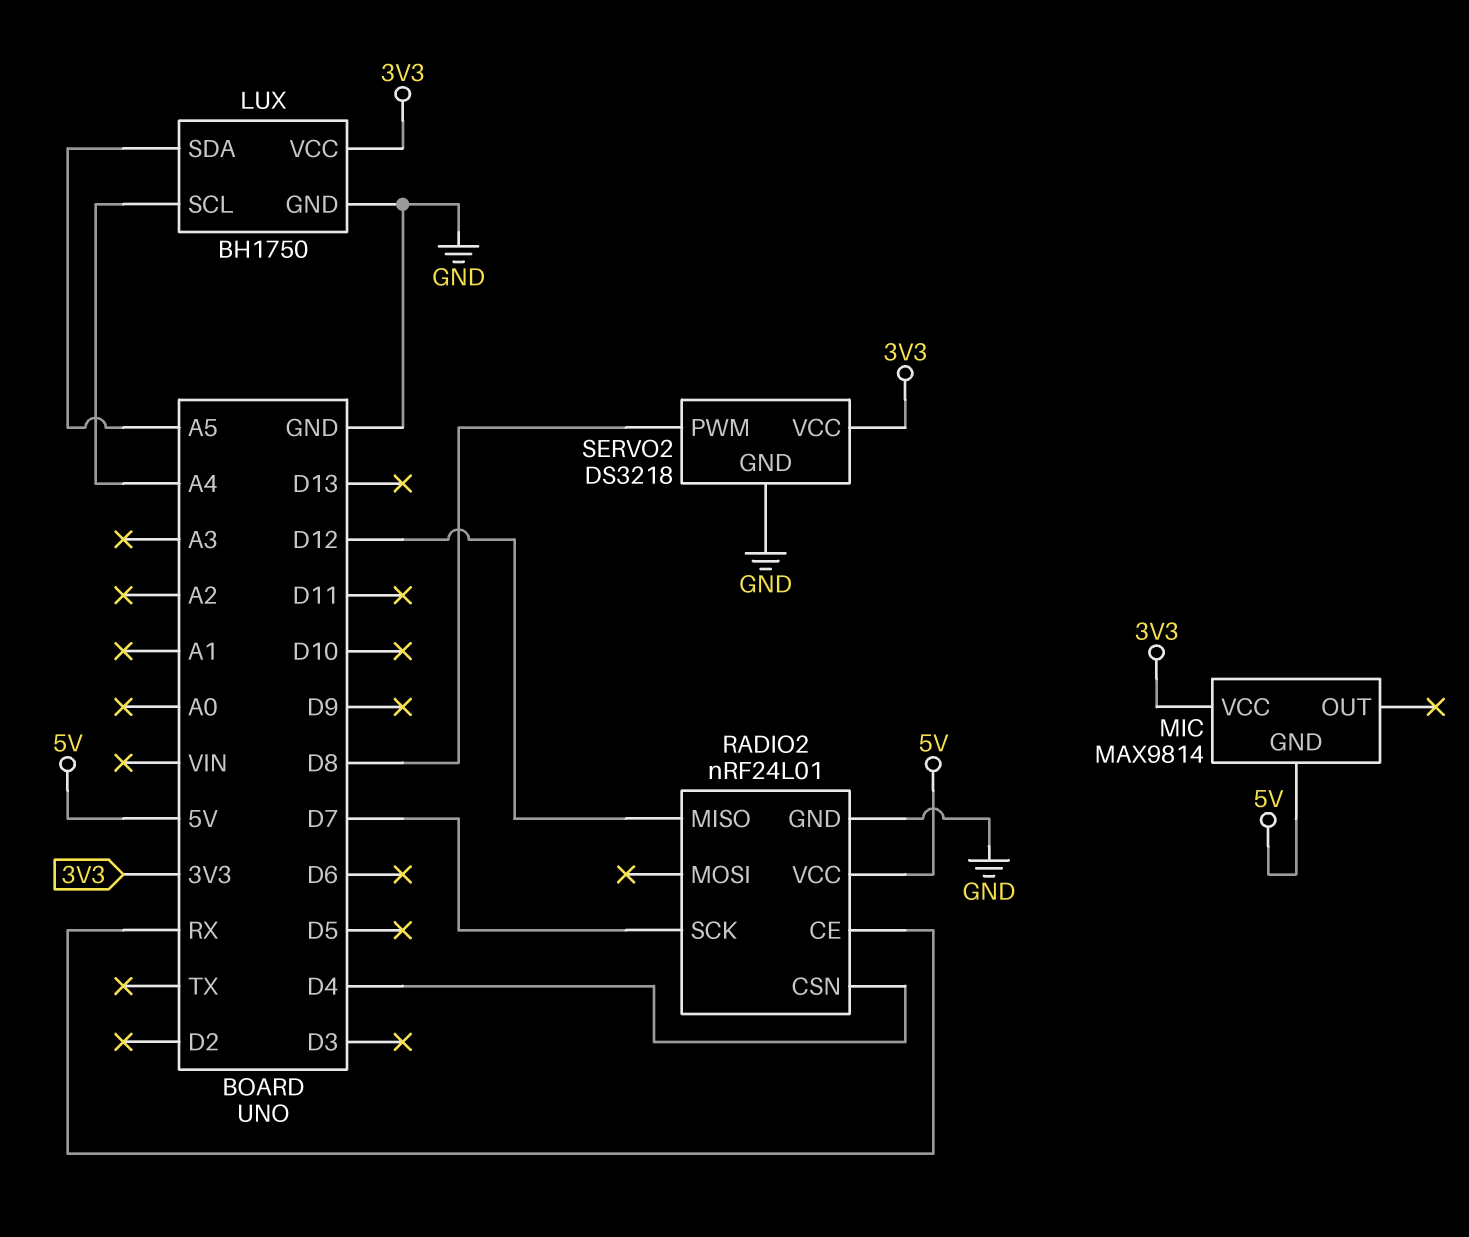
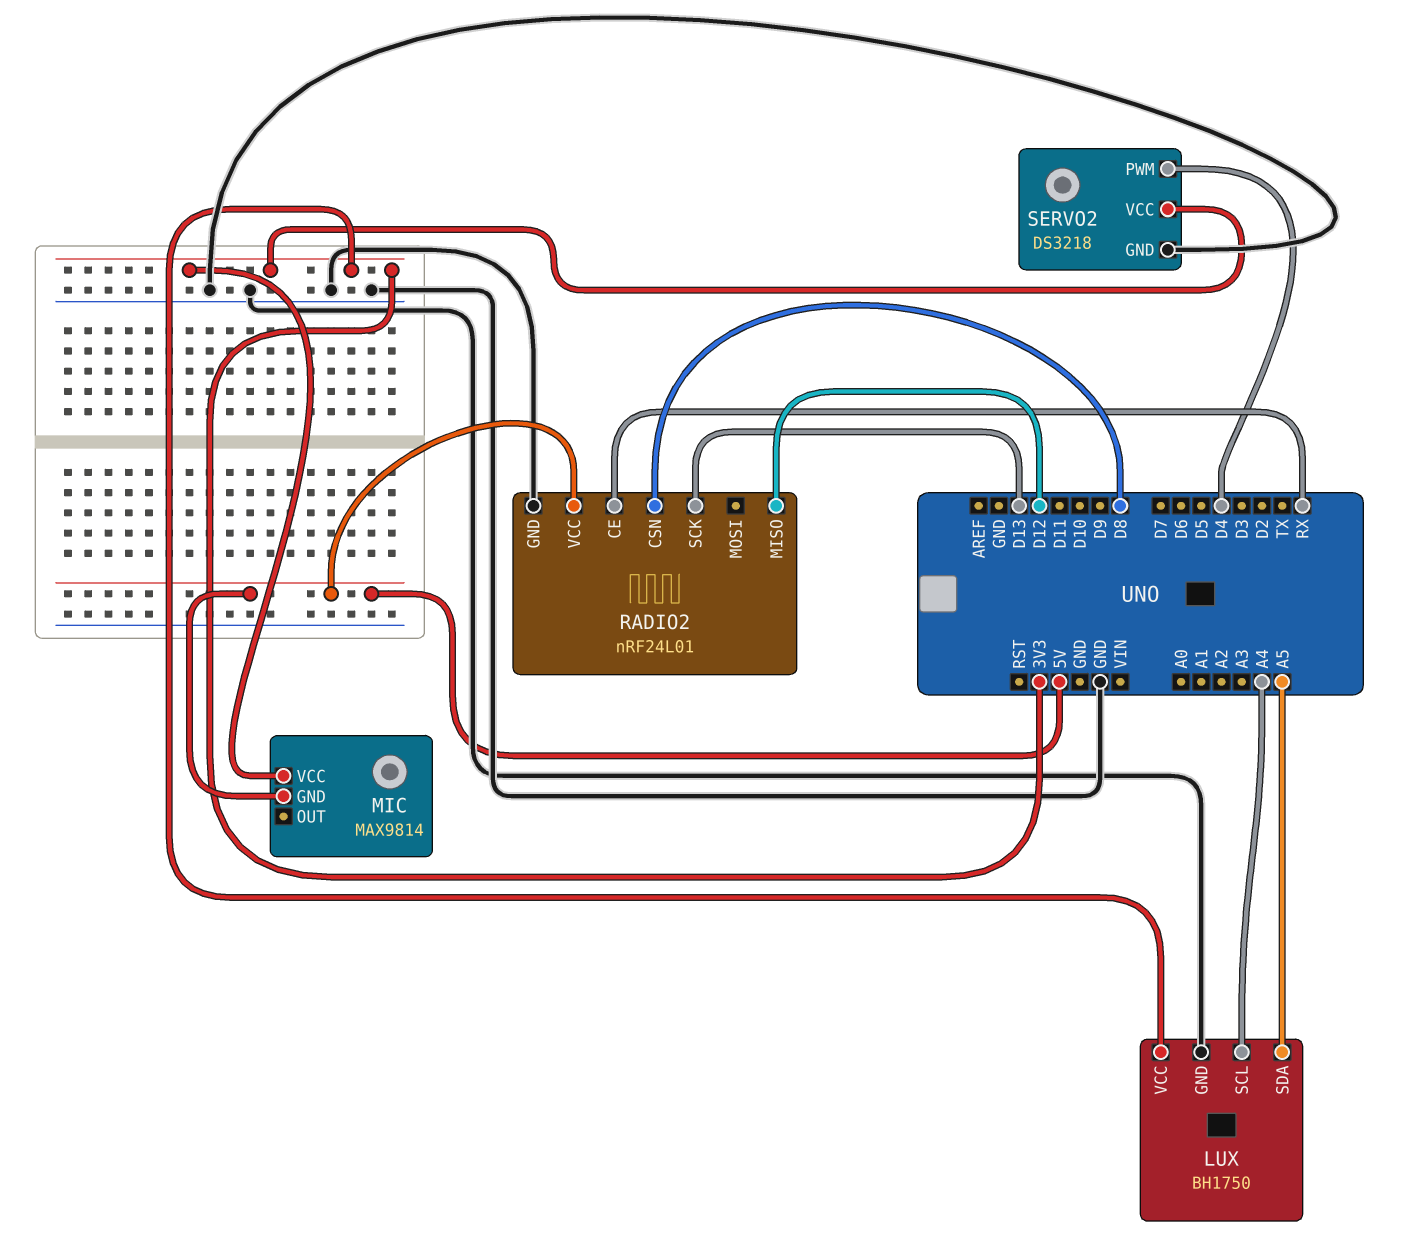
RADIO2 pin CSN: D4 -> D8
RADIO2 pin SCK: D7 -> D13
SERVO2 pin PWM: D8 -> D4

